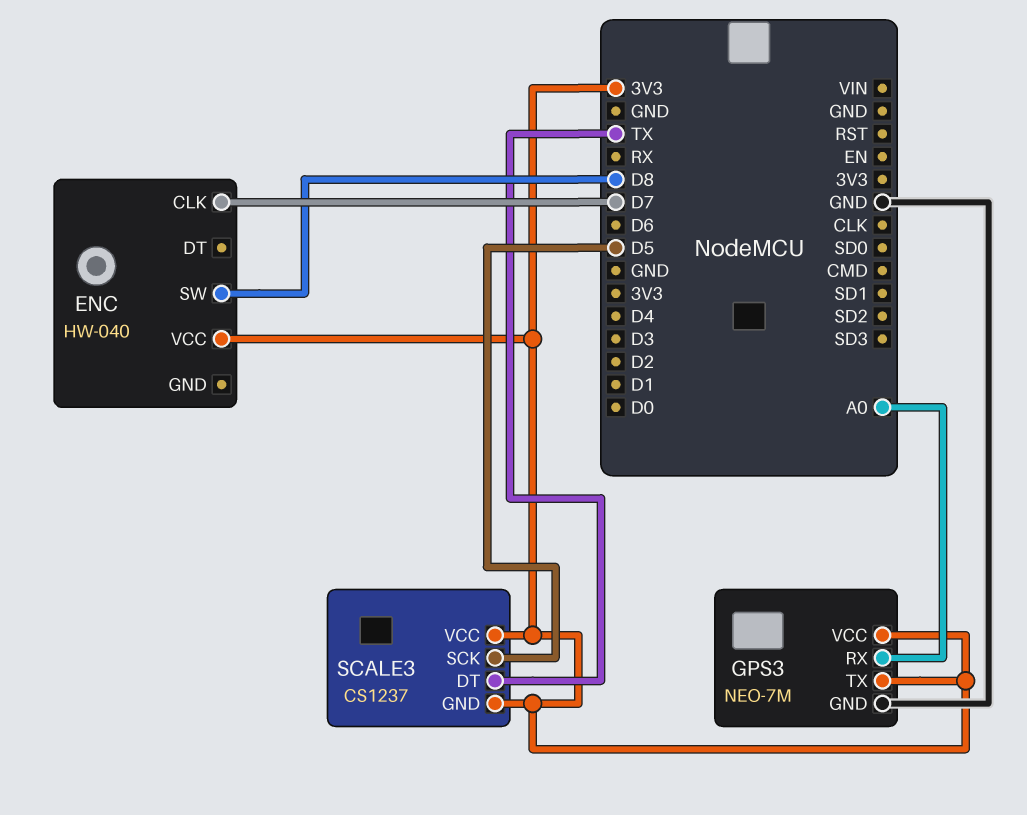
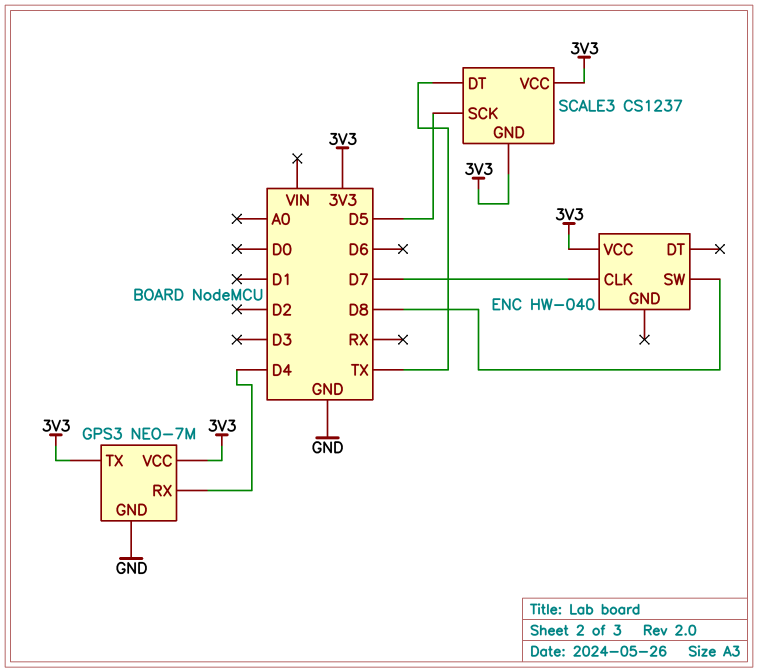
GPS3 pin RX: A0 -> D4

